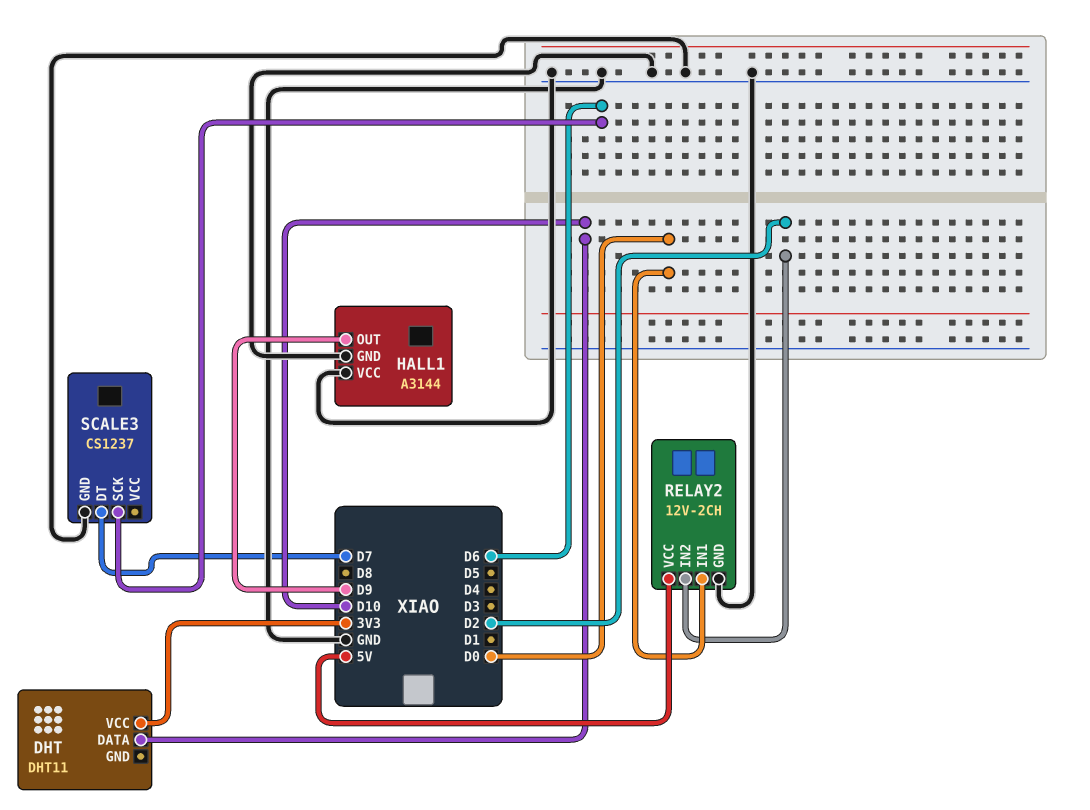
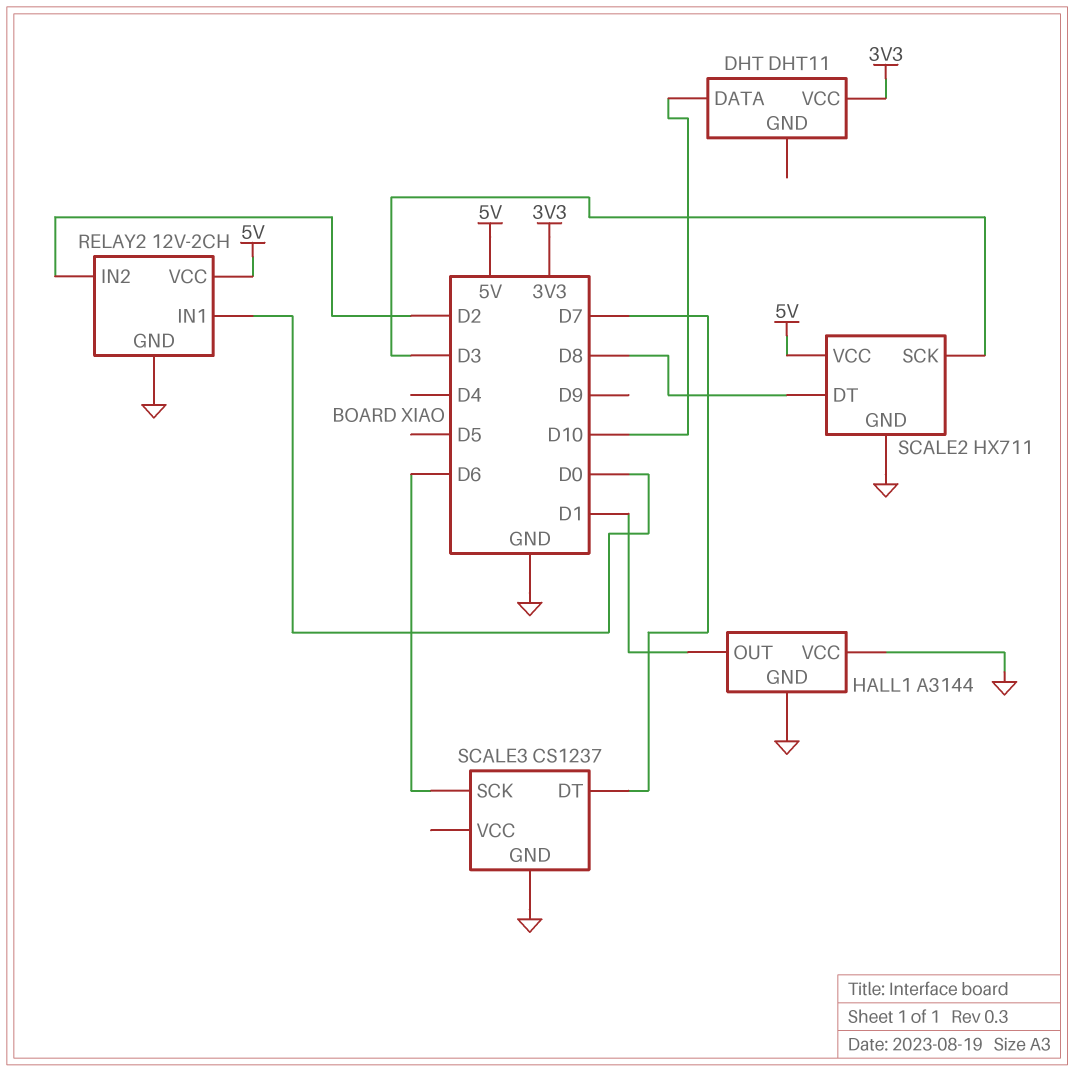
HALL1 pin OUT: D9 -> D1
SCALE2: none -> HX711
SCALE2 pin DT: none -> D8
SCALE2 pin GND: none -> GND
SCALE2 pin SCK: none -> D3
SCALE2 pin VCC: none -> 5V

